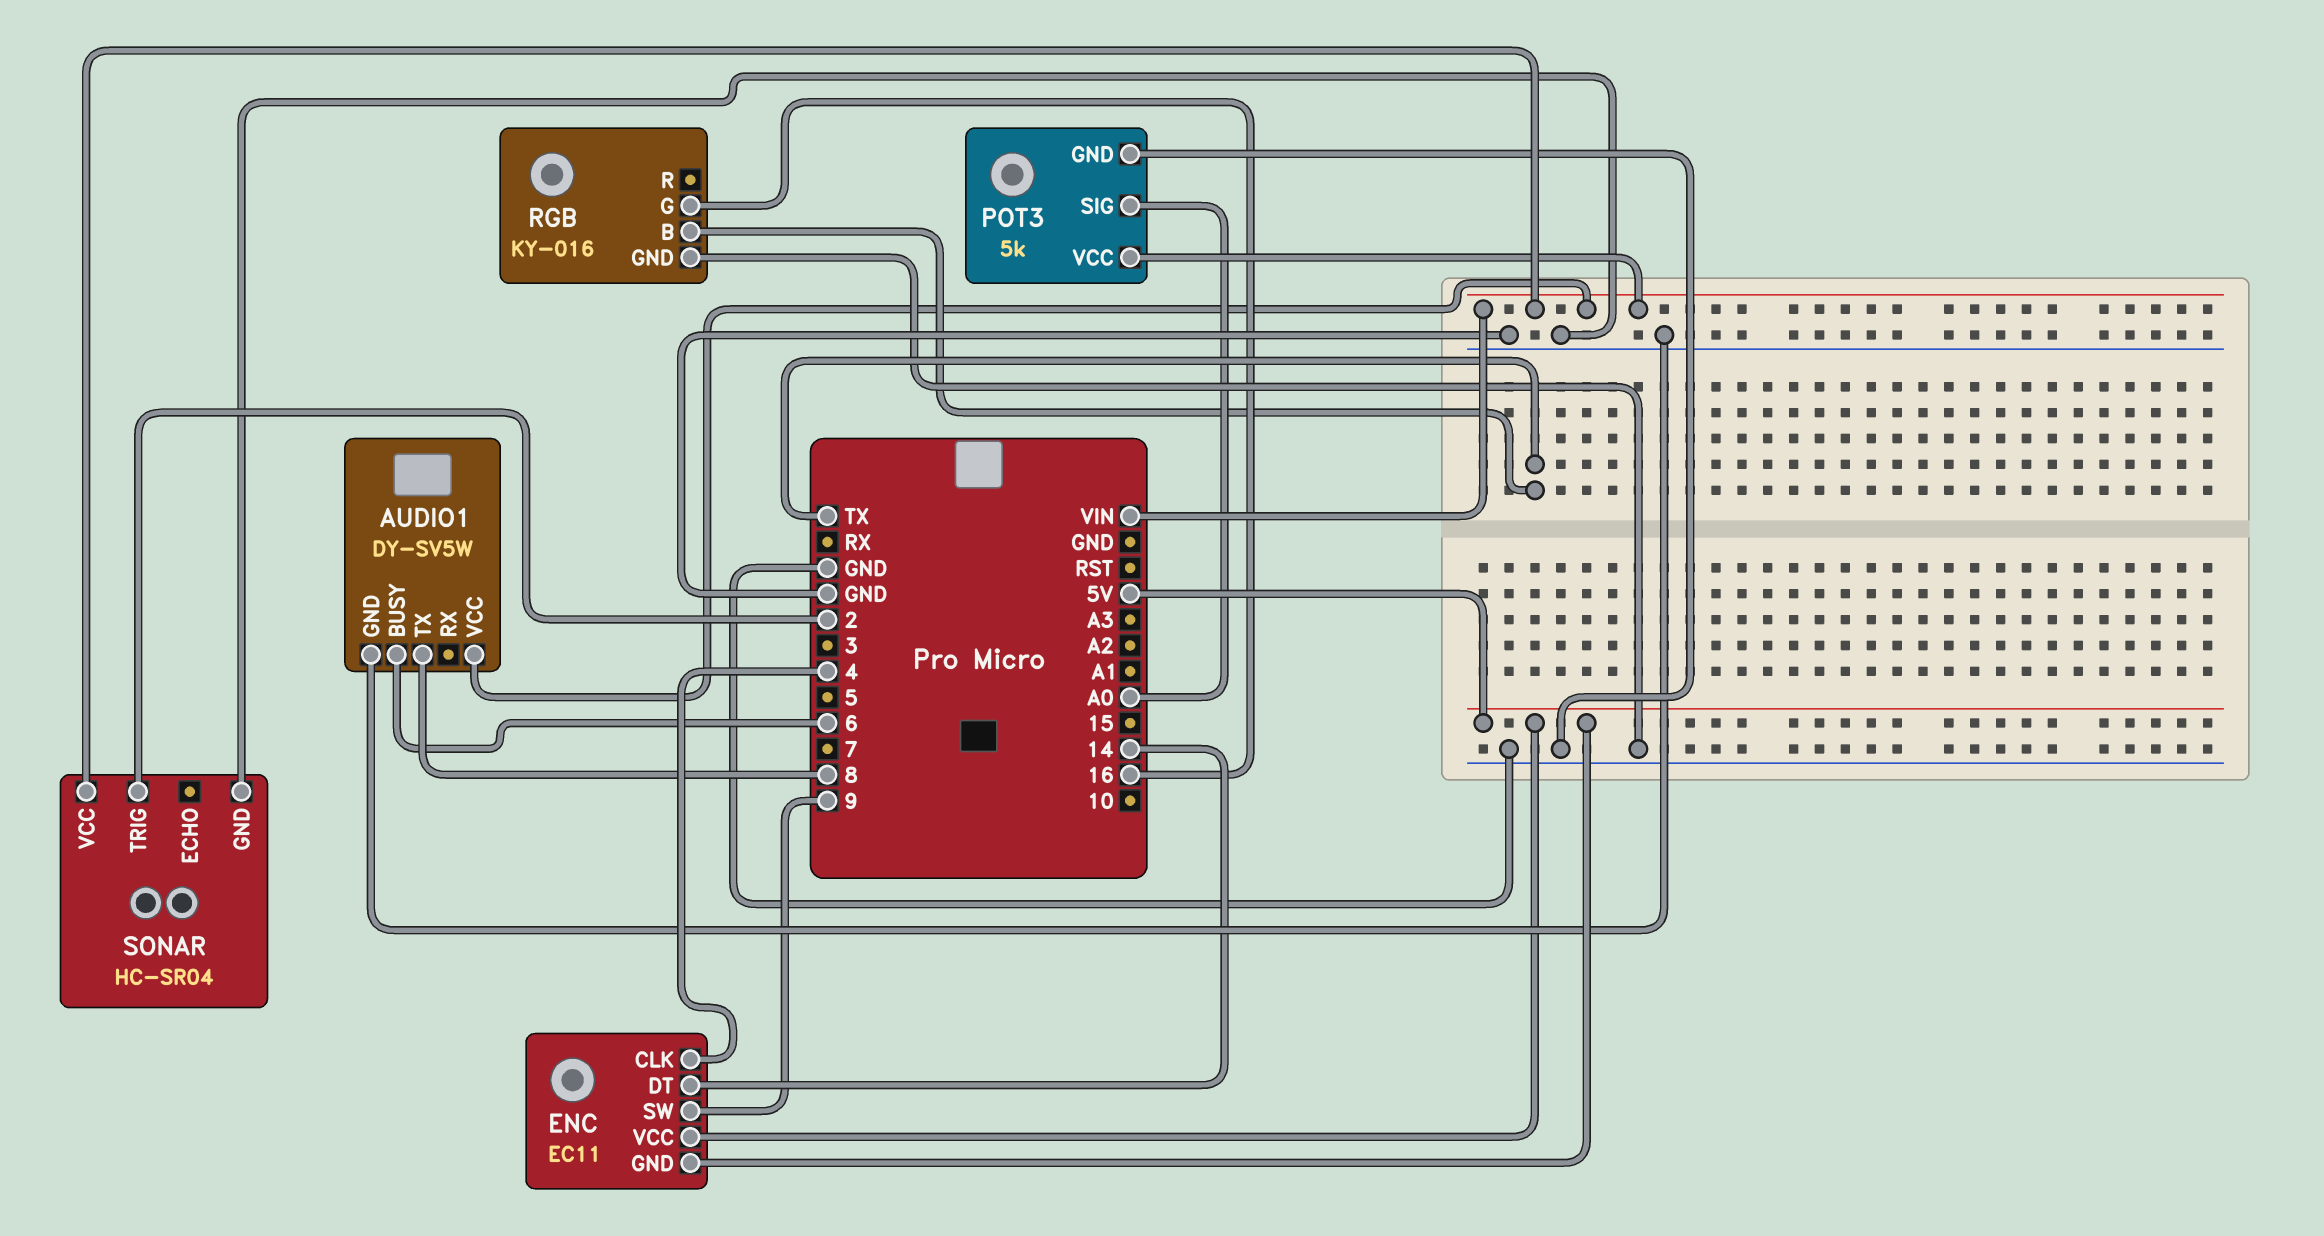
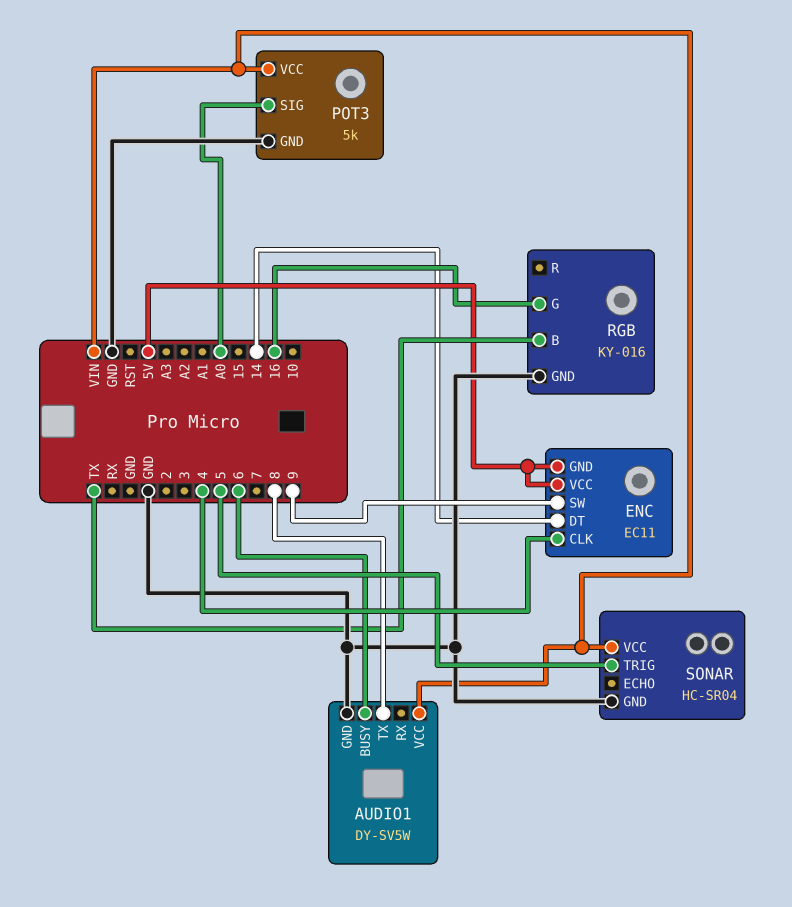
SONAR pin TRIG: 2 -> 5

